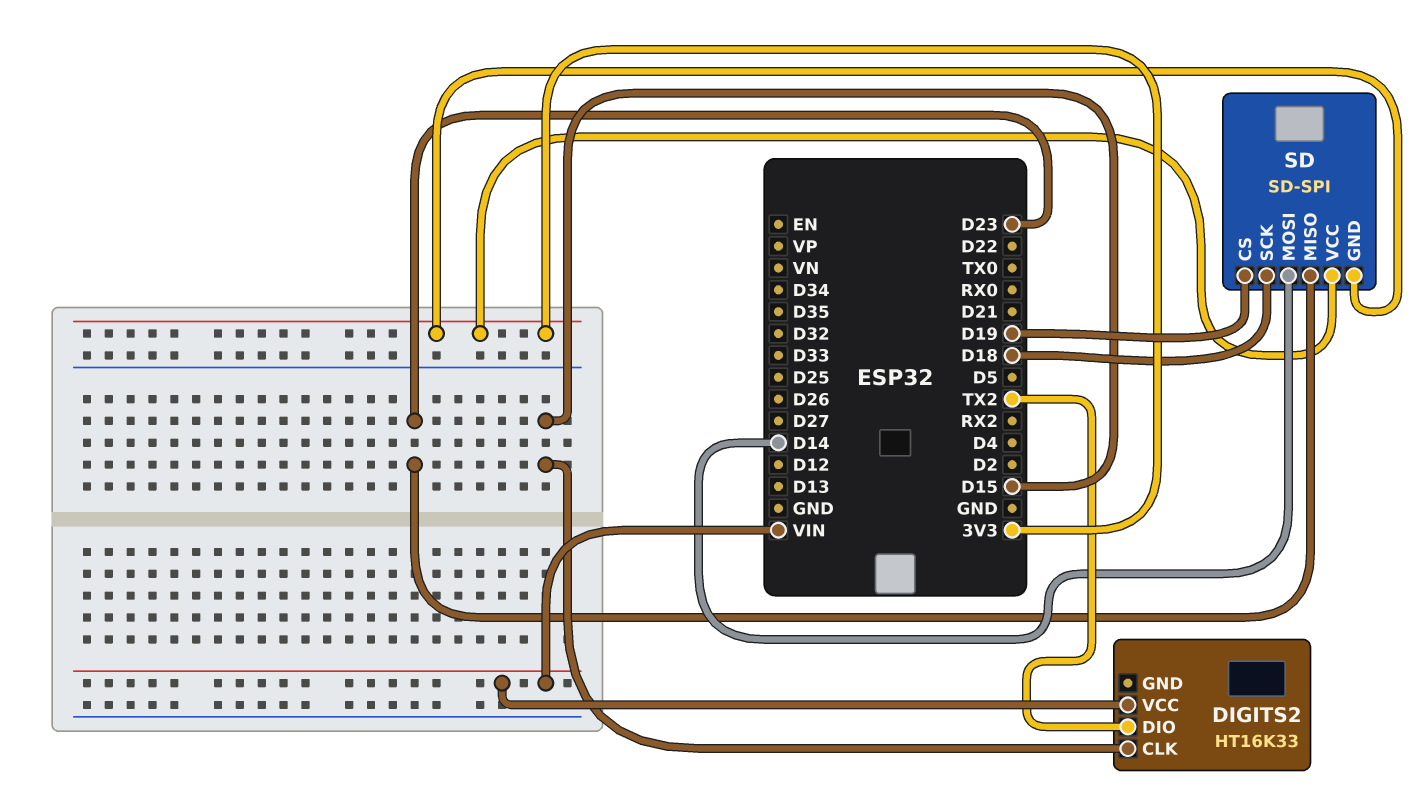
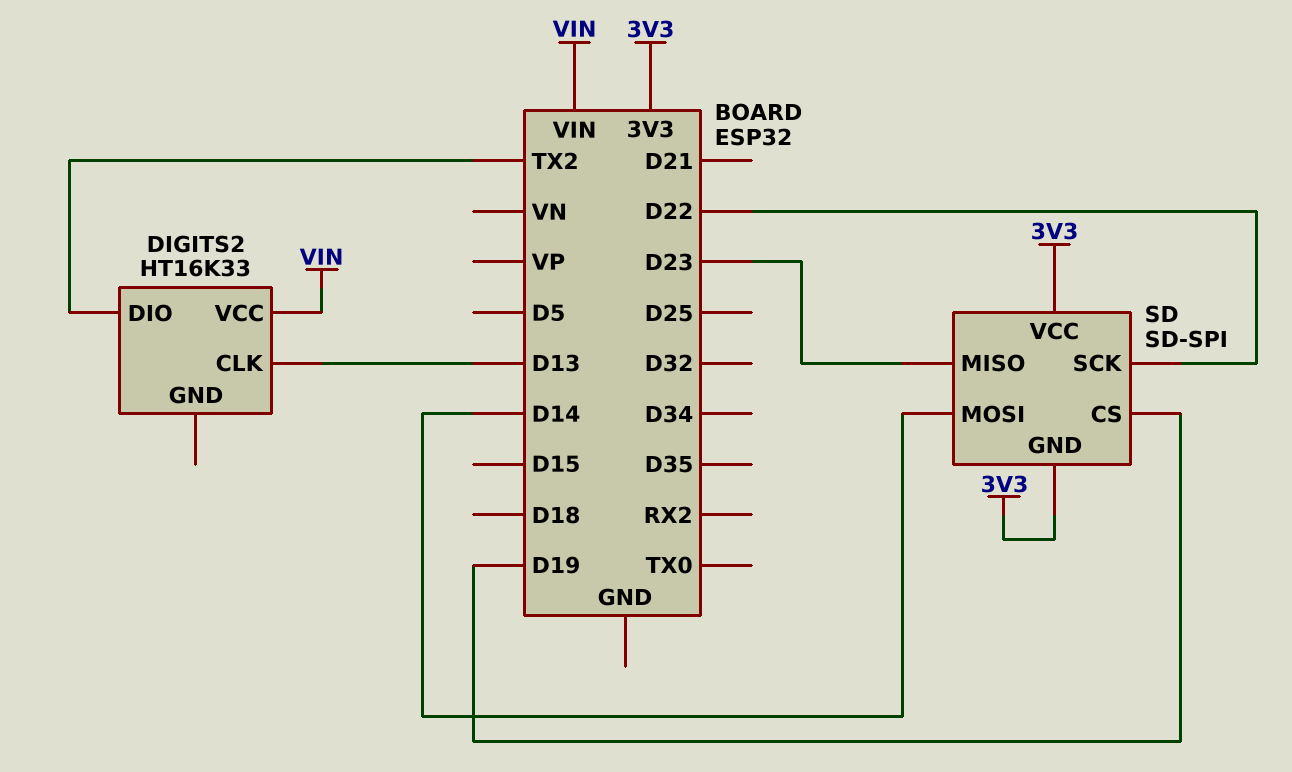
DIGITS2 pin CLK: D15 -> D13
SD pin SCK: D18 -> D22

